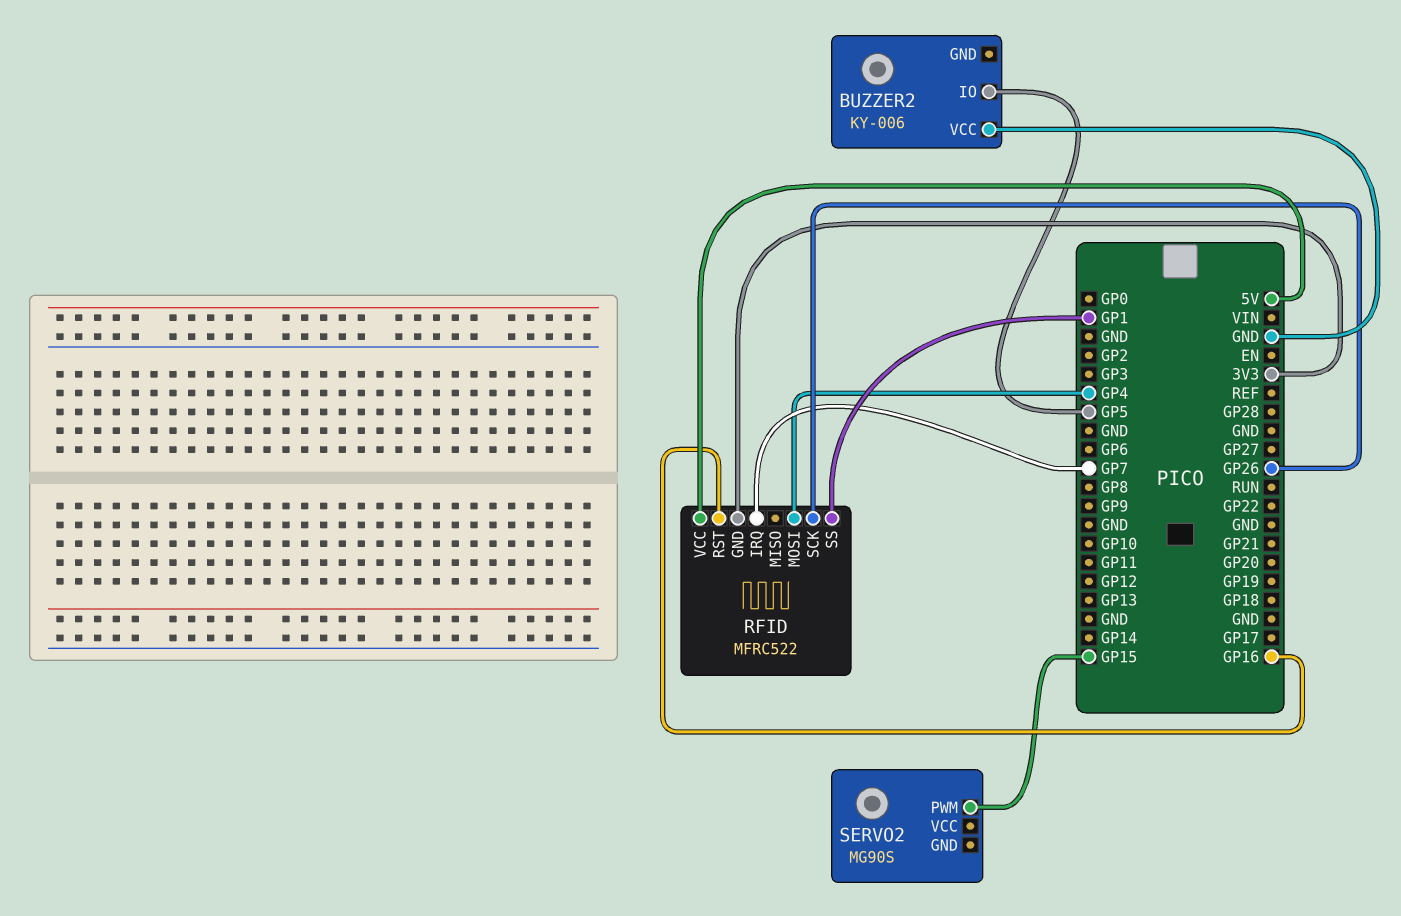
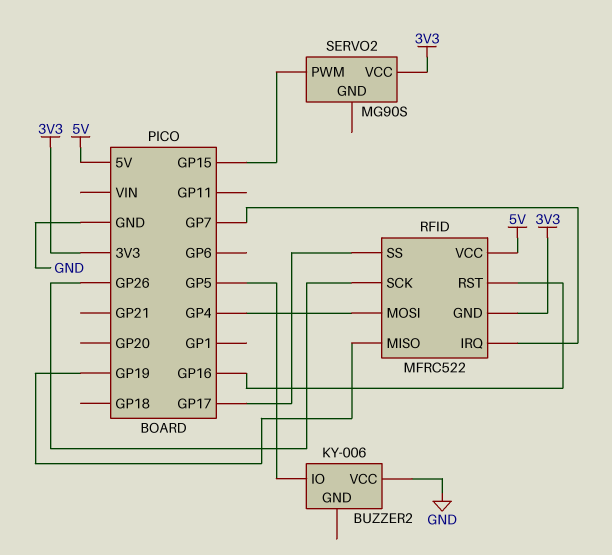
RFID pin MISO: none -> GP19
RFID pin SS: GP1 -> GP17
SERVO2 pin VCC: none -> 3V3

